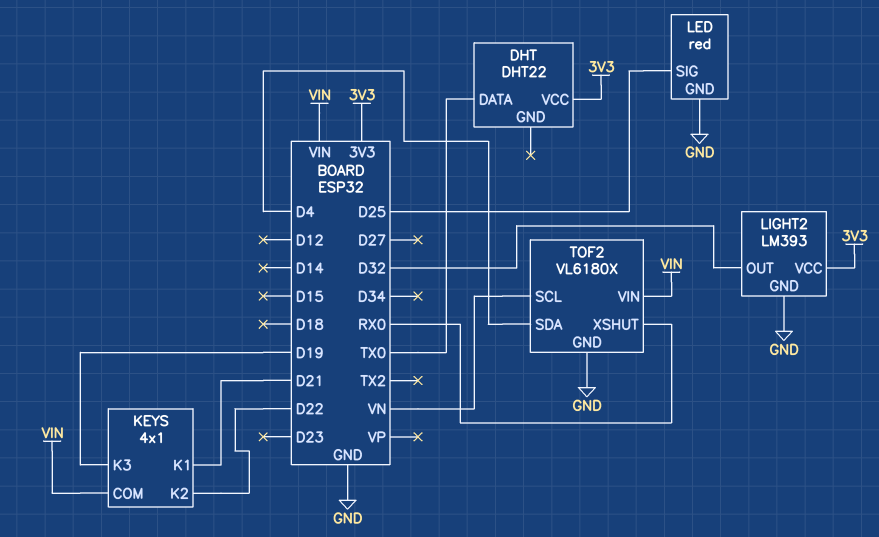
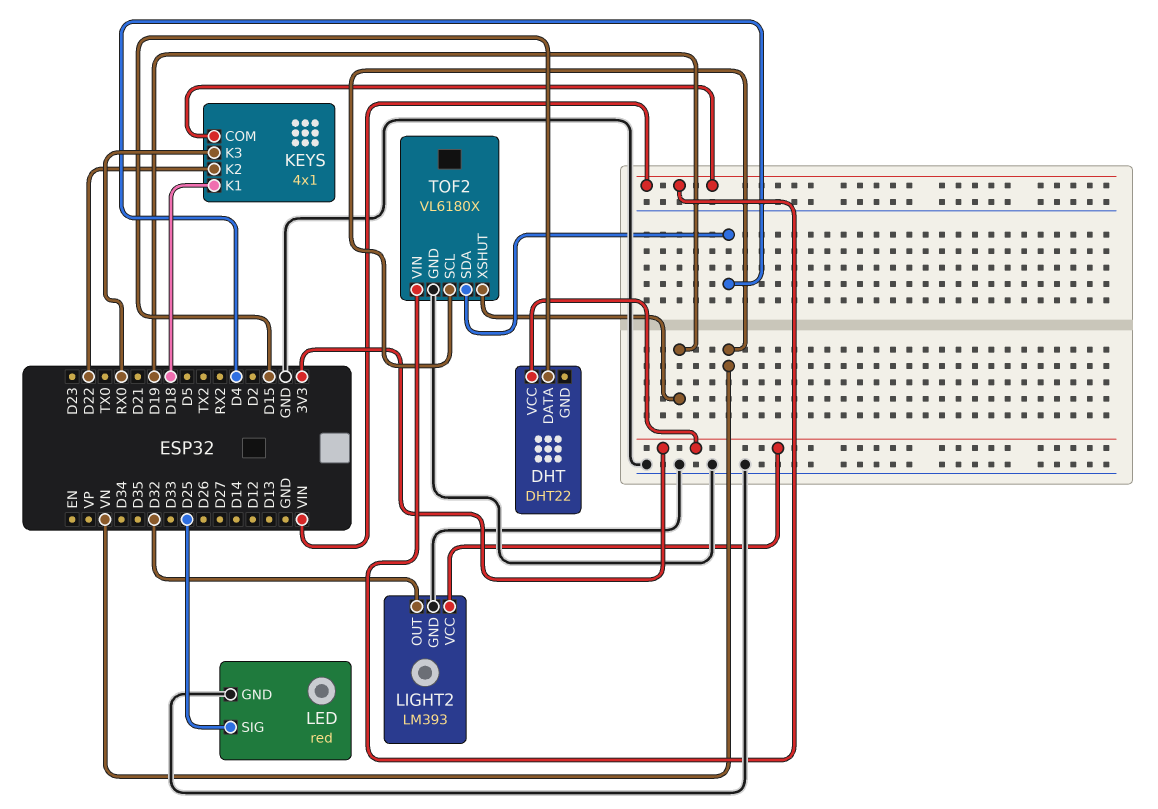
DHT pin DATA: TX0 -> D15
KEYS pin K1: D21 -> D18
KEYS pin K3: D19 -> RX0
TOF2 pin XSHUT: RX0 -> D19

